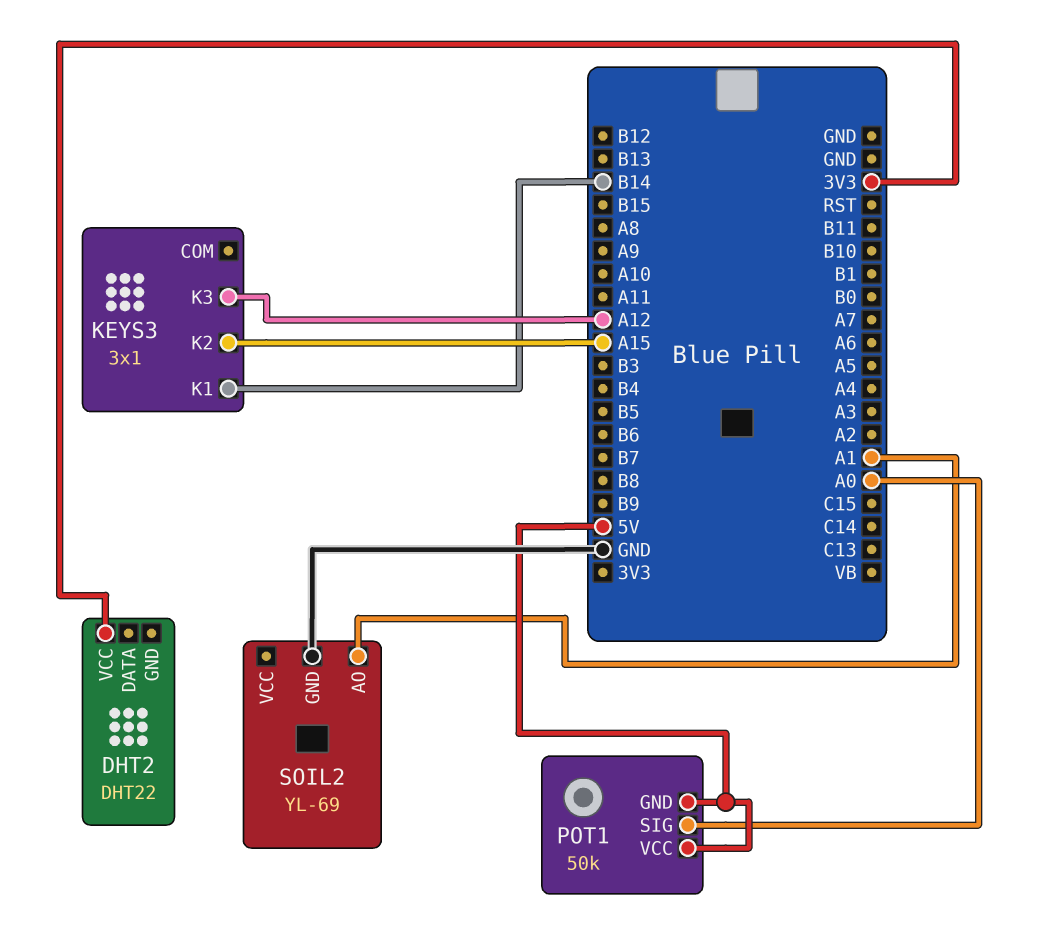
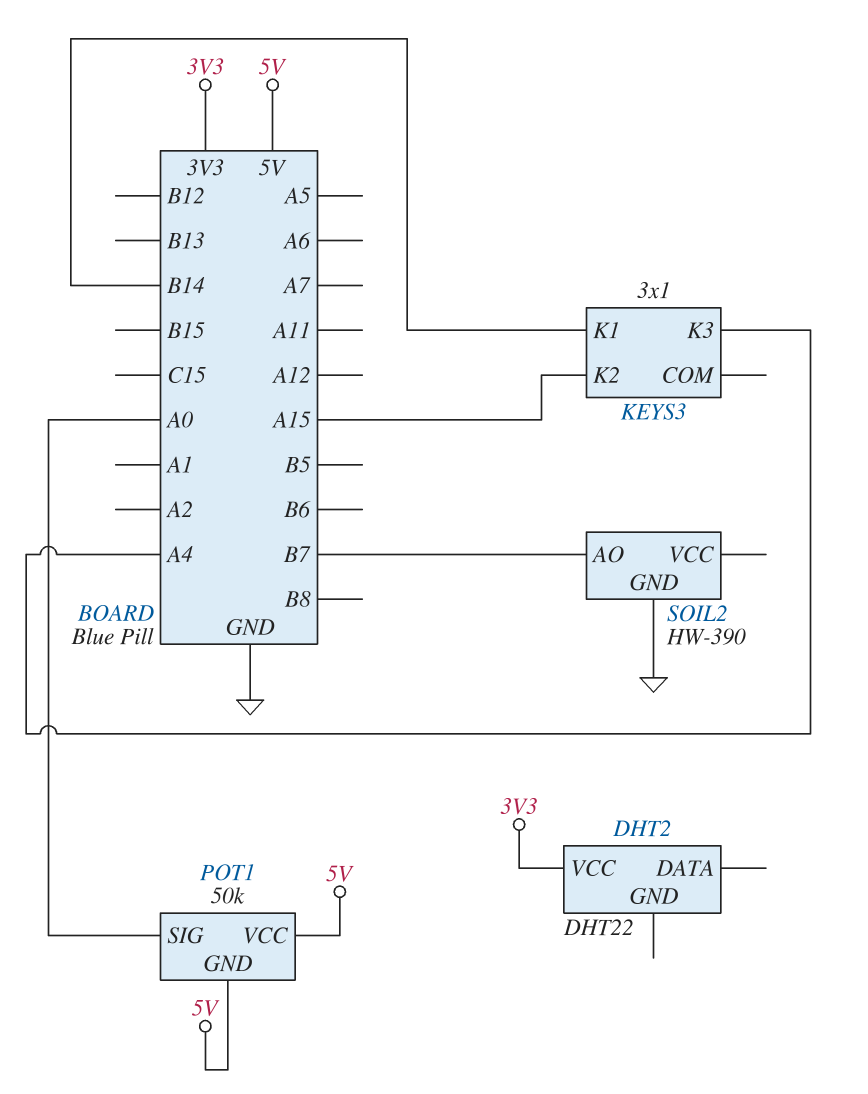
KEYS3 pin K3: A12 -> A4
SOIL2: YL-69 -> HW-390
SOIL2 pin AO: A1 -> B7

